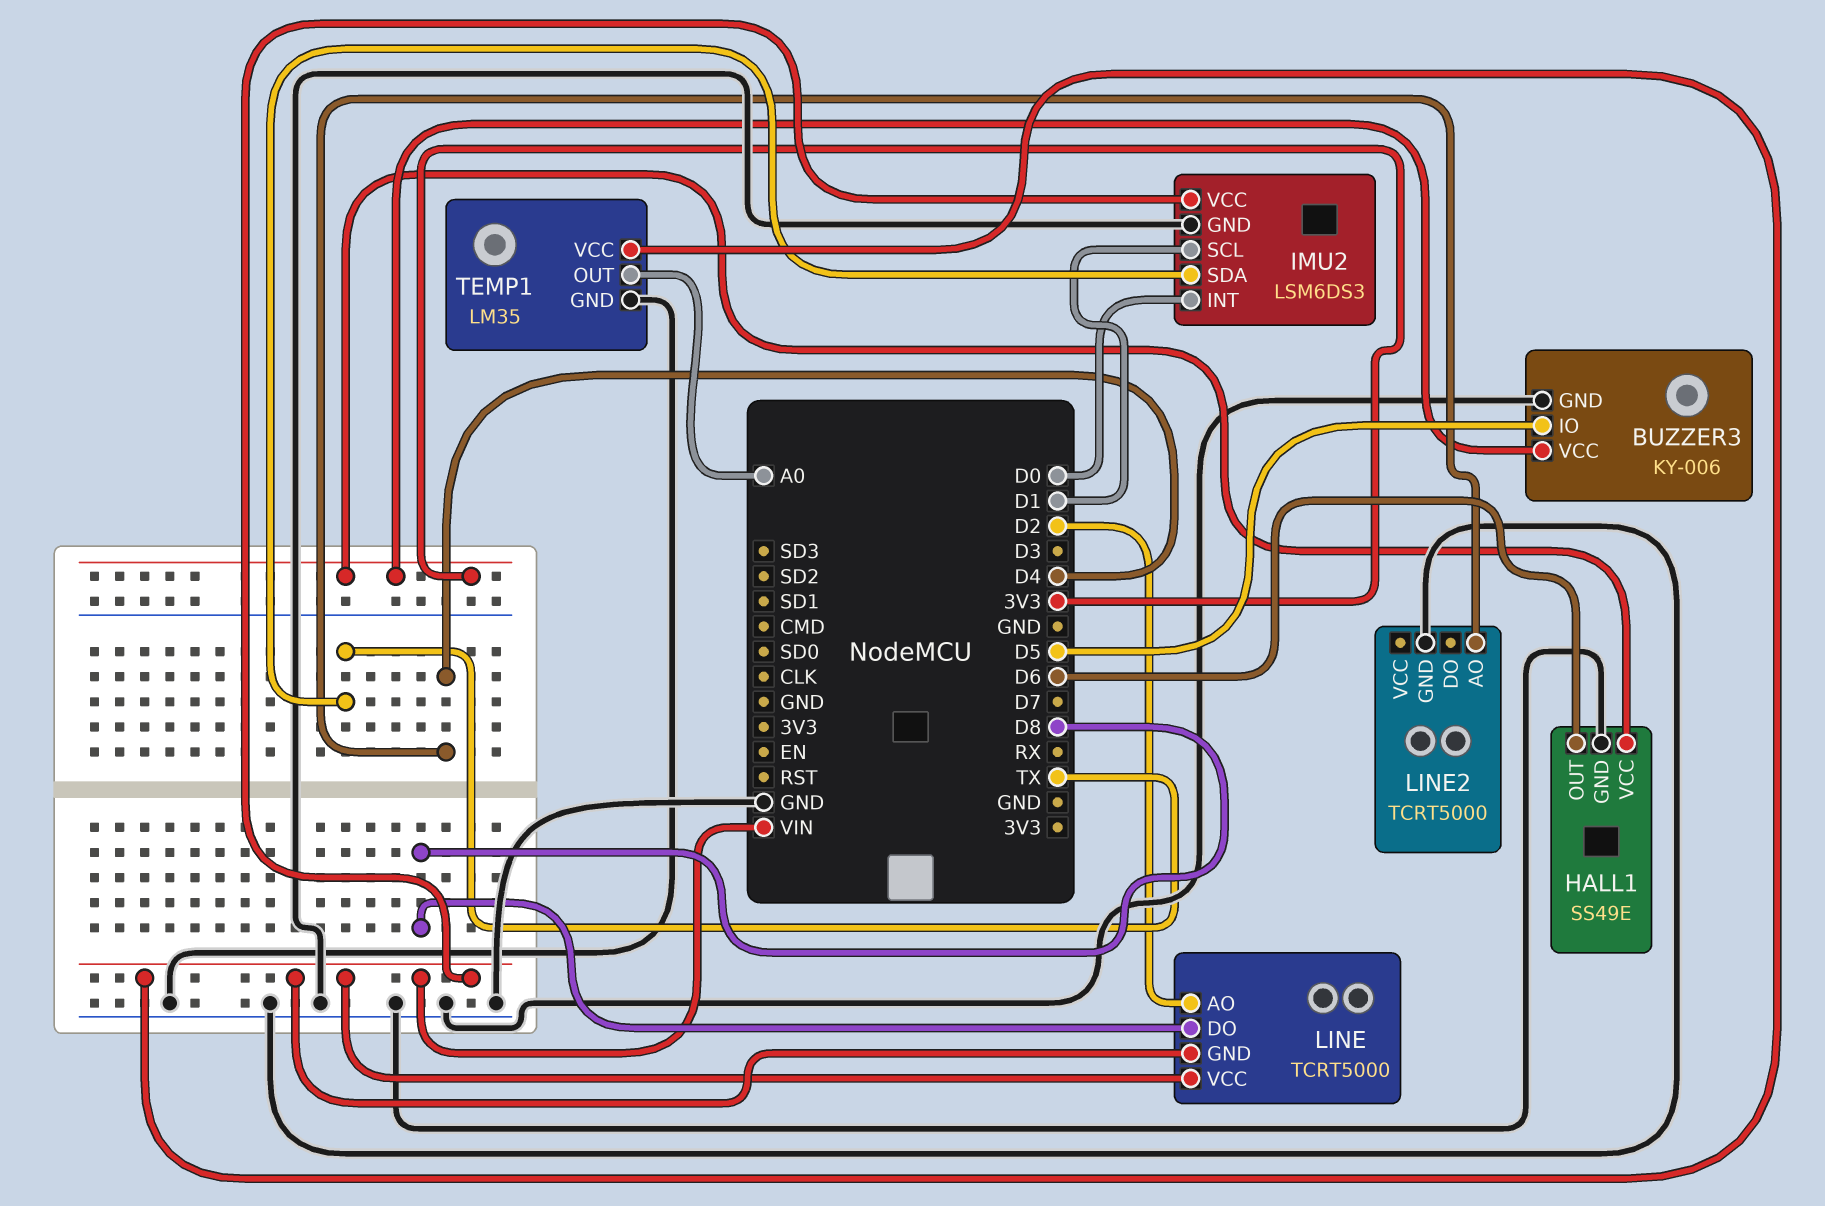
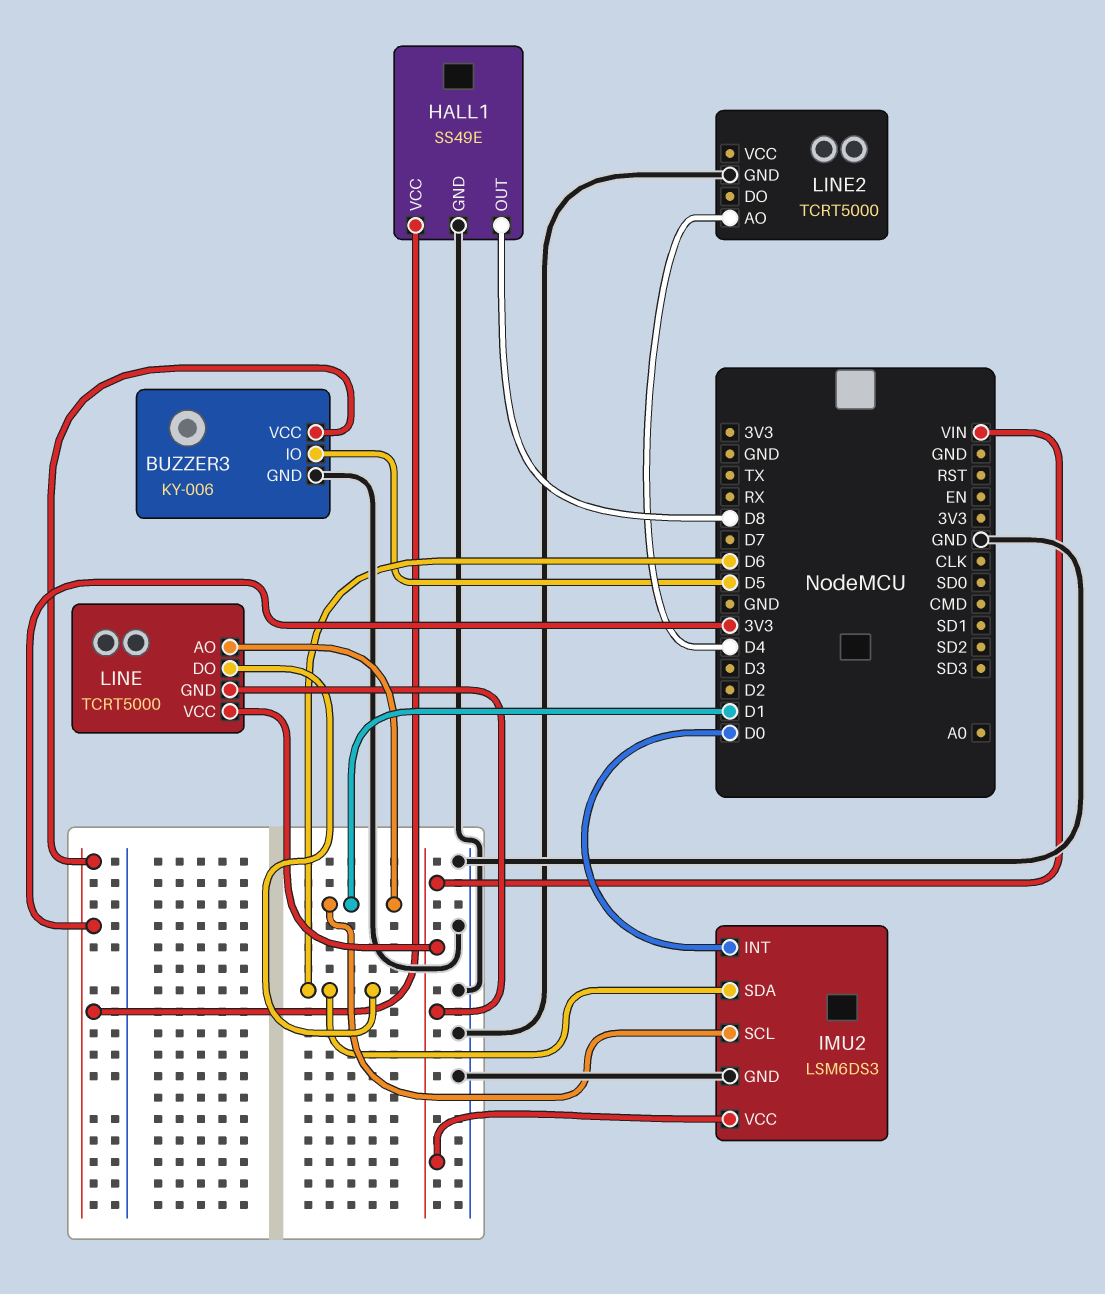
HALL1 pin OUT: D6 -> D8
IMU2 pin SDA: TX -> D6
LINE pin AO: D2 -> D1
LINE pin DO: D8 -> D6
TEMP1: LM35 -> none
TEMP1 pin GND: GND -> none
TEMP1 pin OUT: A0 -> none
TEMP1 pin VCC: VIN -> none

